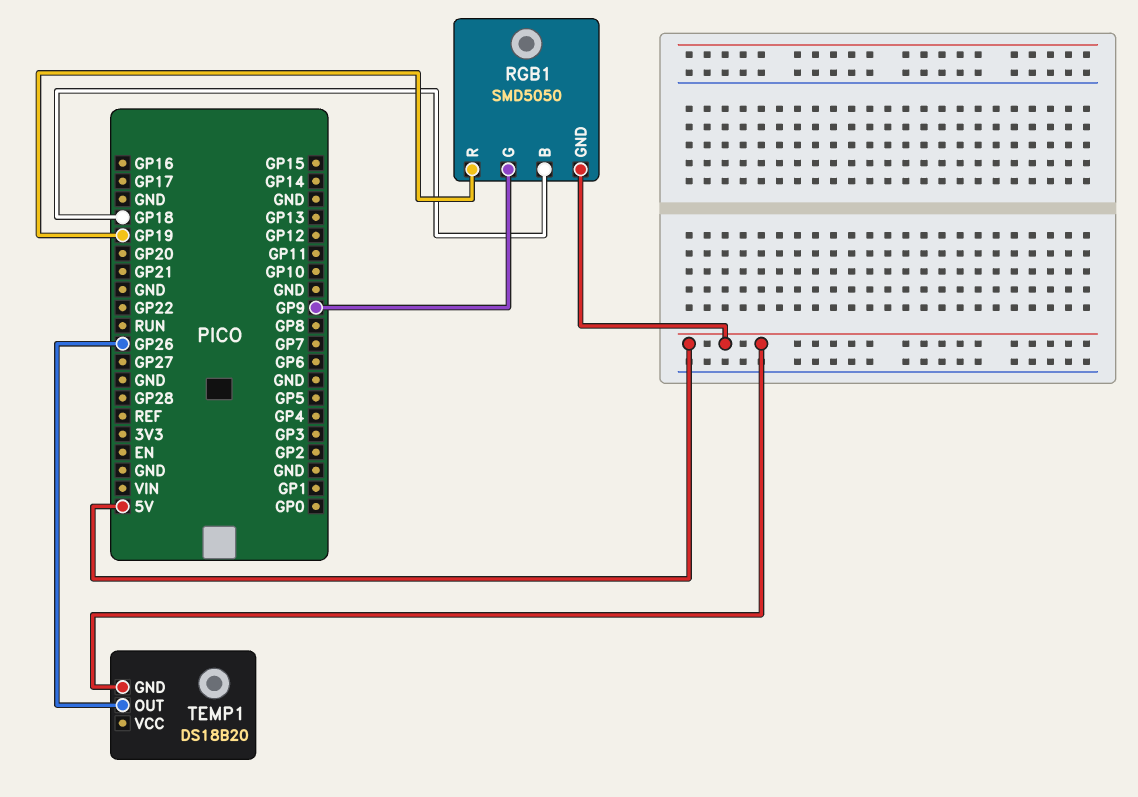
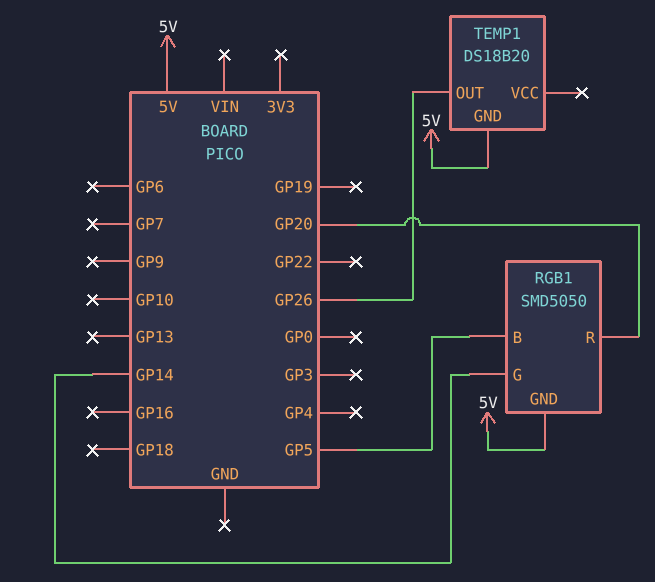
RGB1 pin B: GP18 -> GP5
RGB1 pin G: GP9 -> GP14
RGB1 pin R: GP19 -> GP20

